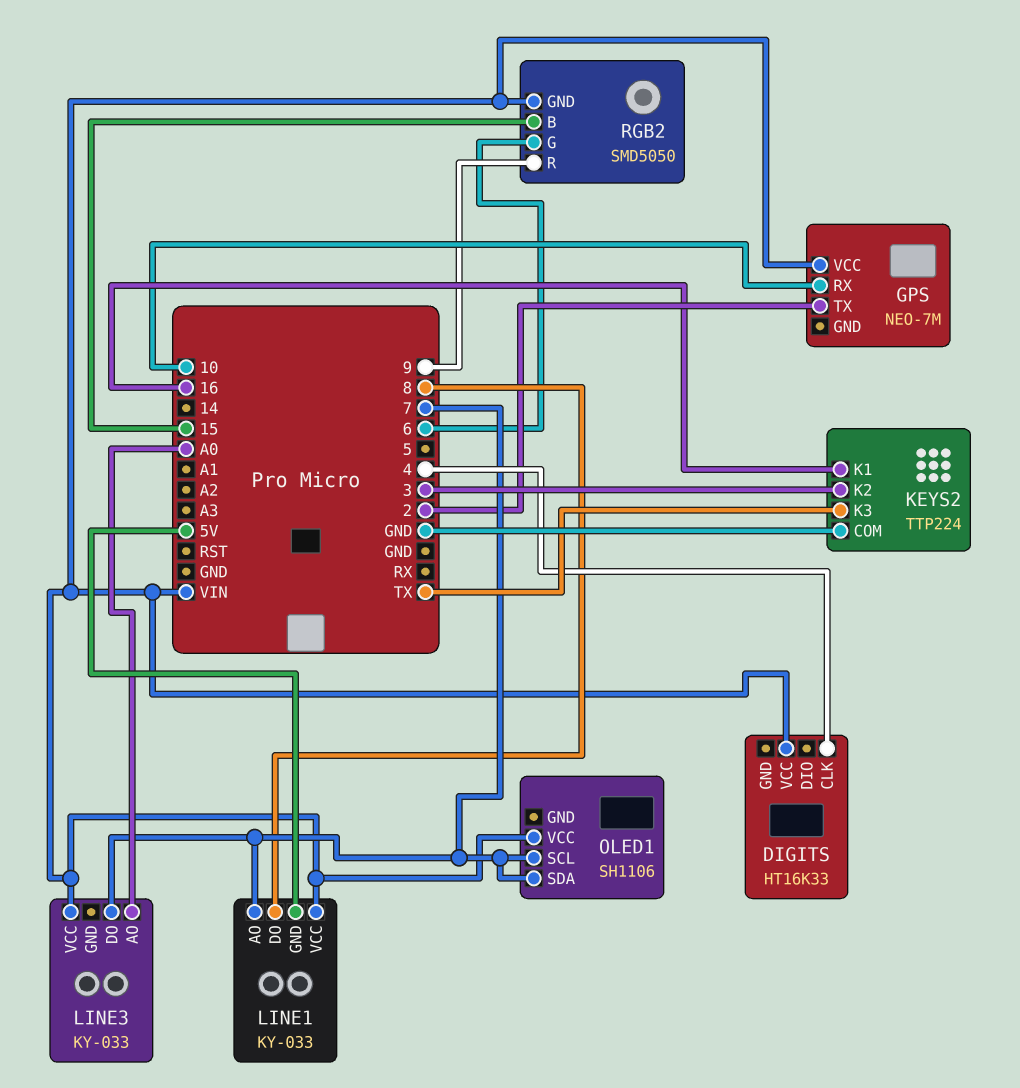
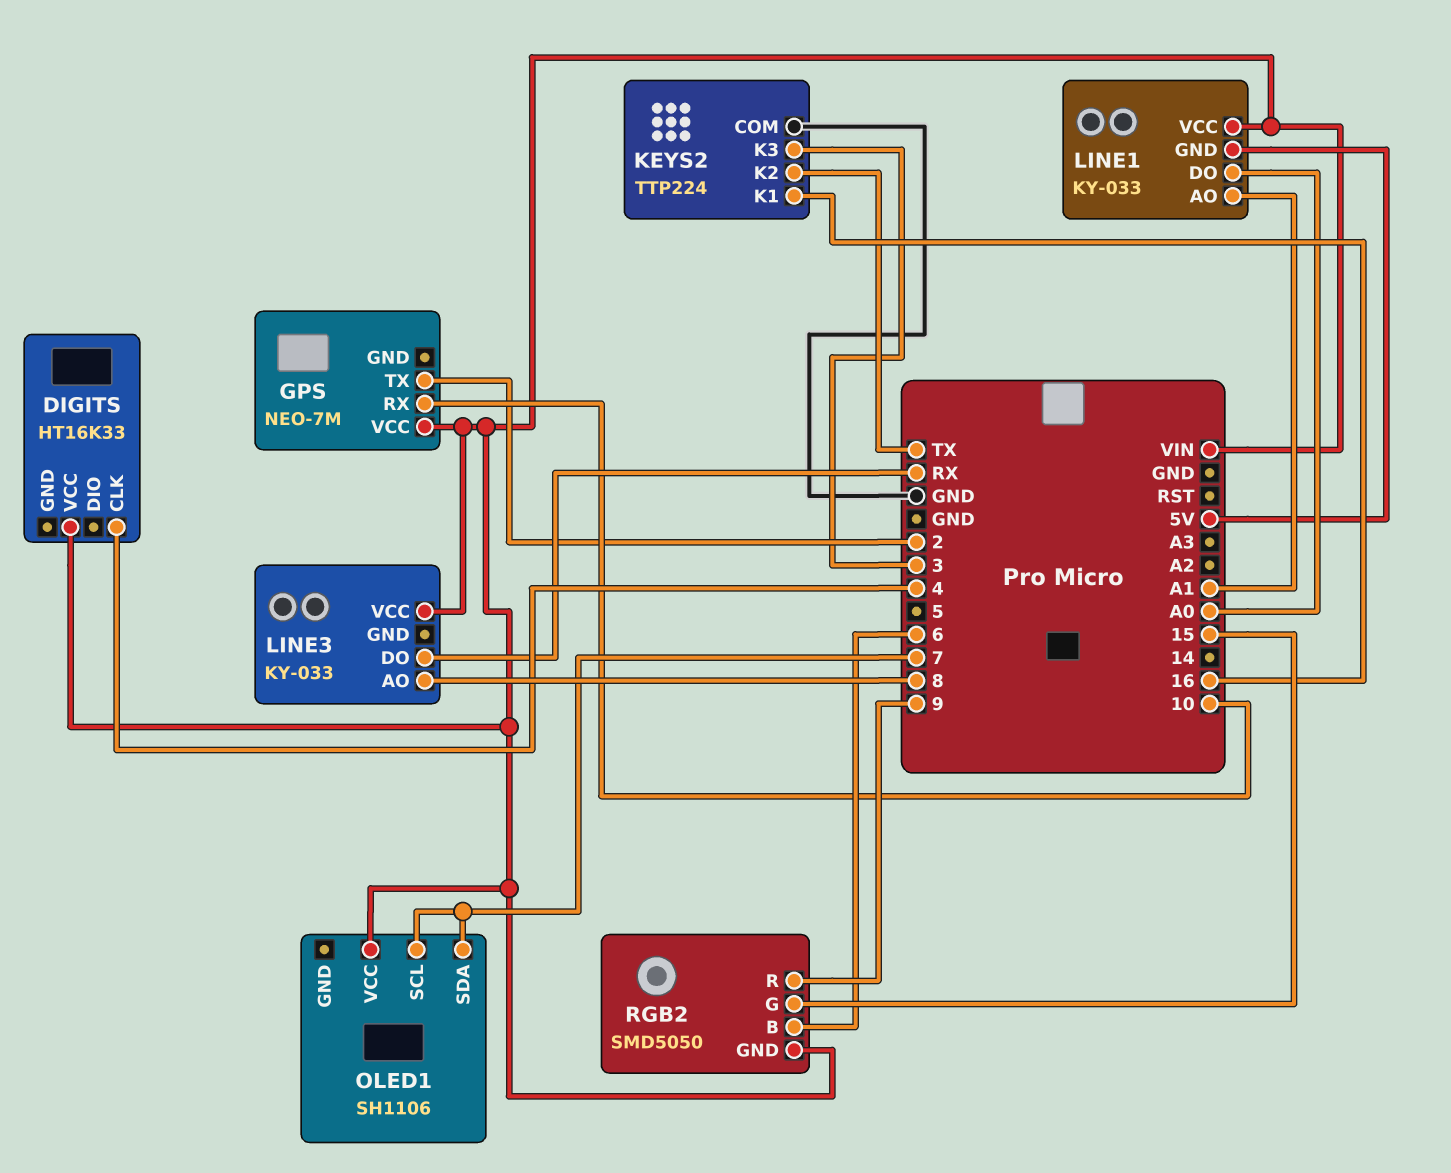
KEYS2 pin K2: 3 -> TX
KEYS2 pin K3: TX -> 3
LINE1 pin AO: 7 -> A1
LINE1 pin DO: 8 -> A0
LINE3 pin AO: A0 -> 8
LINE3 pin DO: 7 -> RX
RGB2 pin B: 15 -> 6
RGB2 pin G: 6 -> 15

